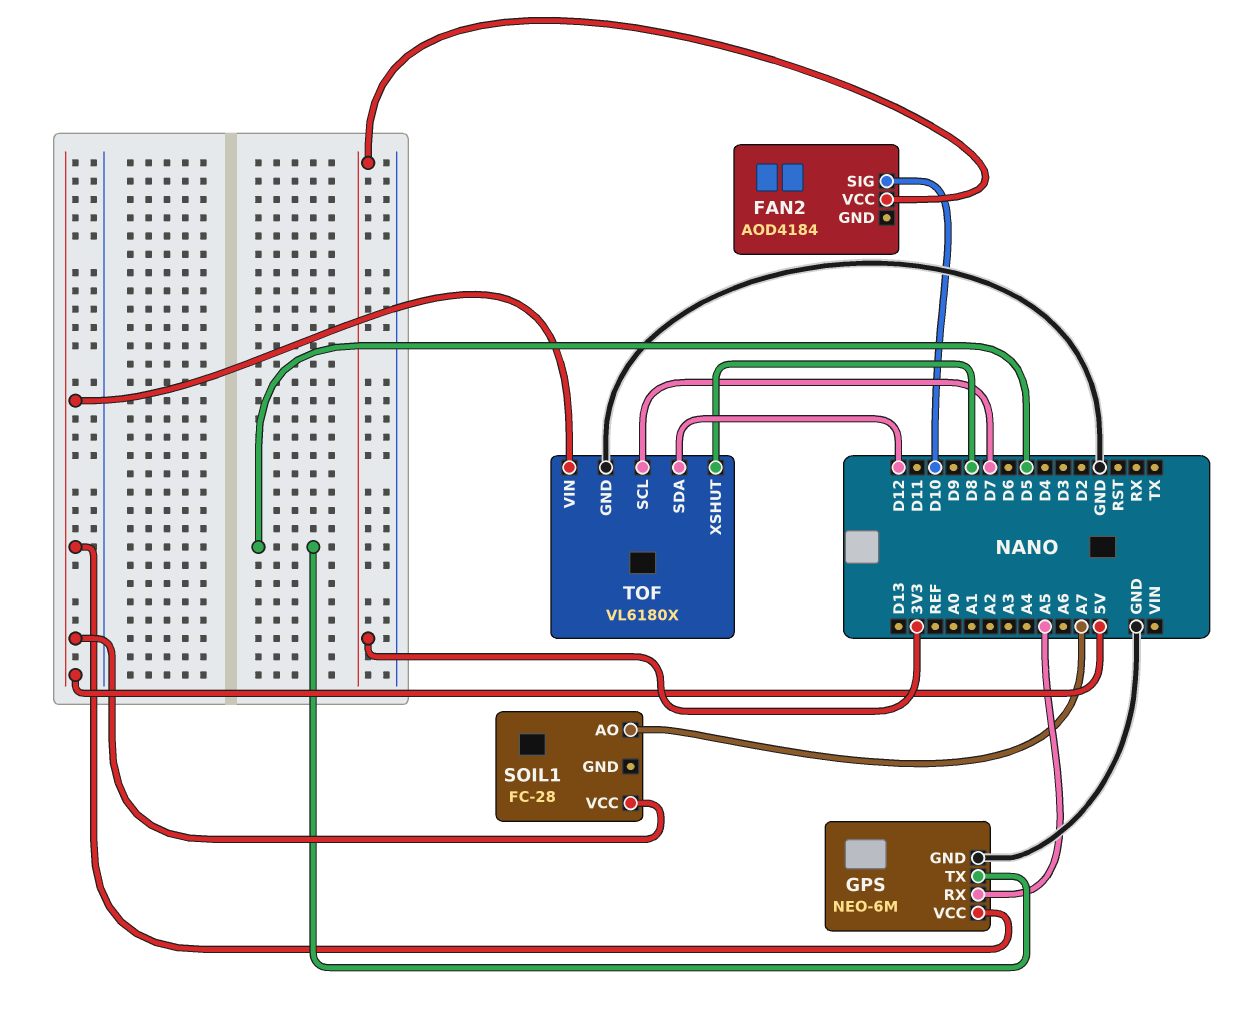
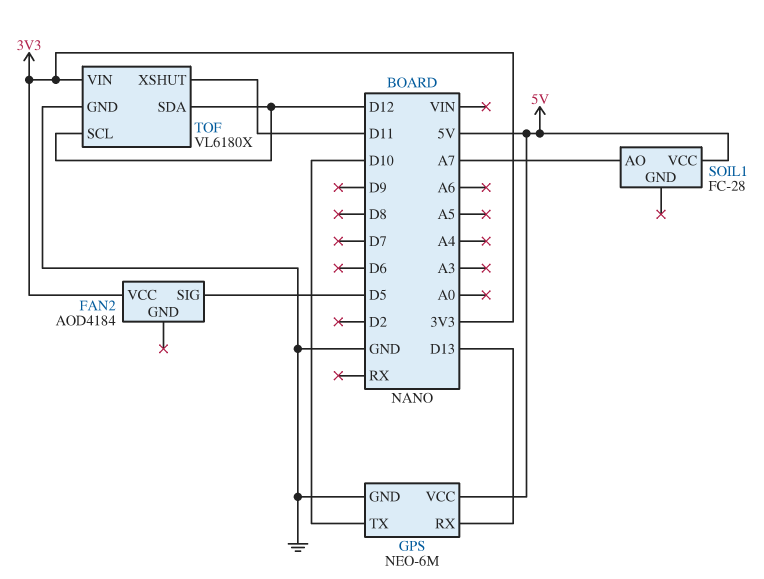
FAN2 pin SIG: D10 -> D5
GPS pin RX: A5 -> D13
GPS pin TX: D5 -> D10
TOF pin SCL: D7 -> D12
TOF pin VIN: 5V -> 3V3
TOF pin XSHUT: D8 -> D11

